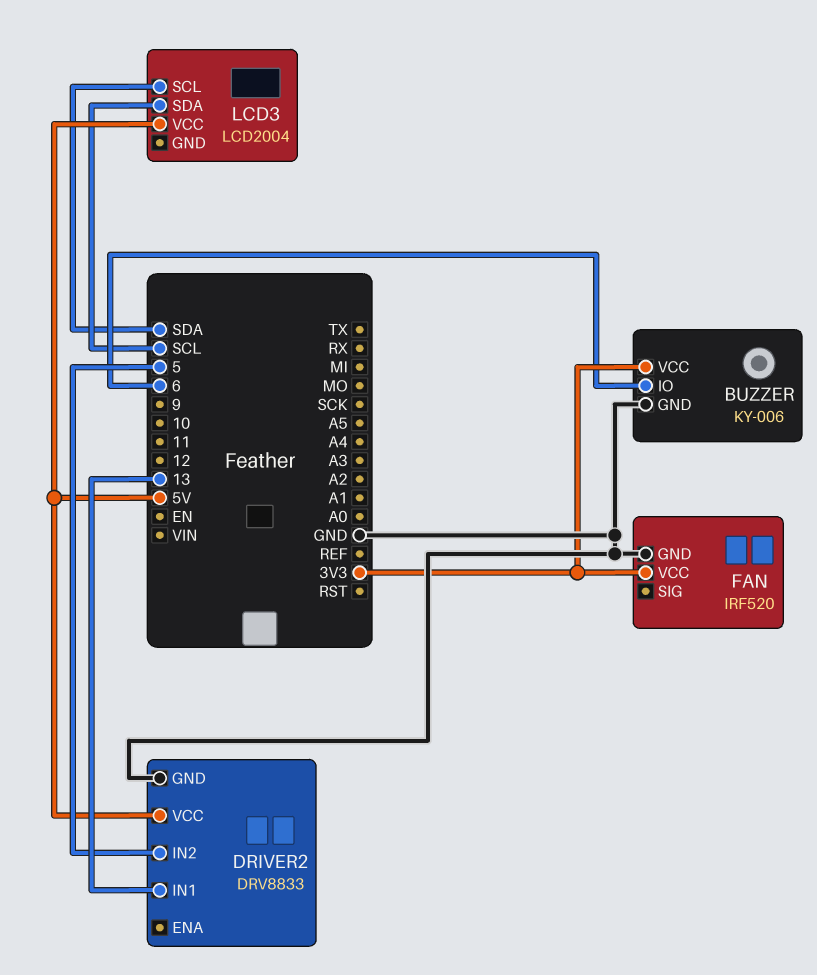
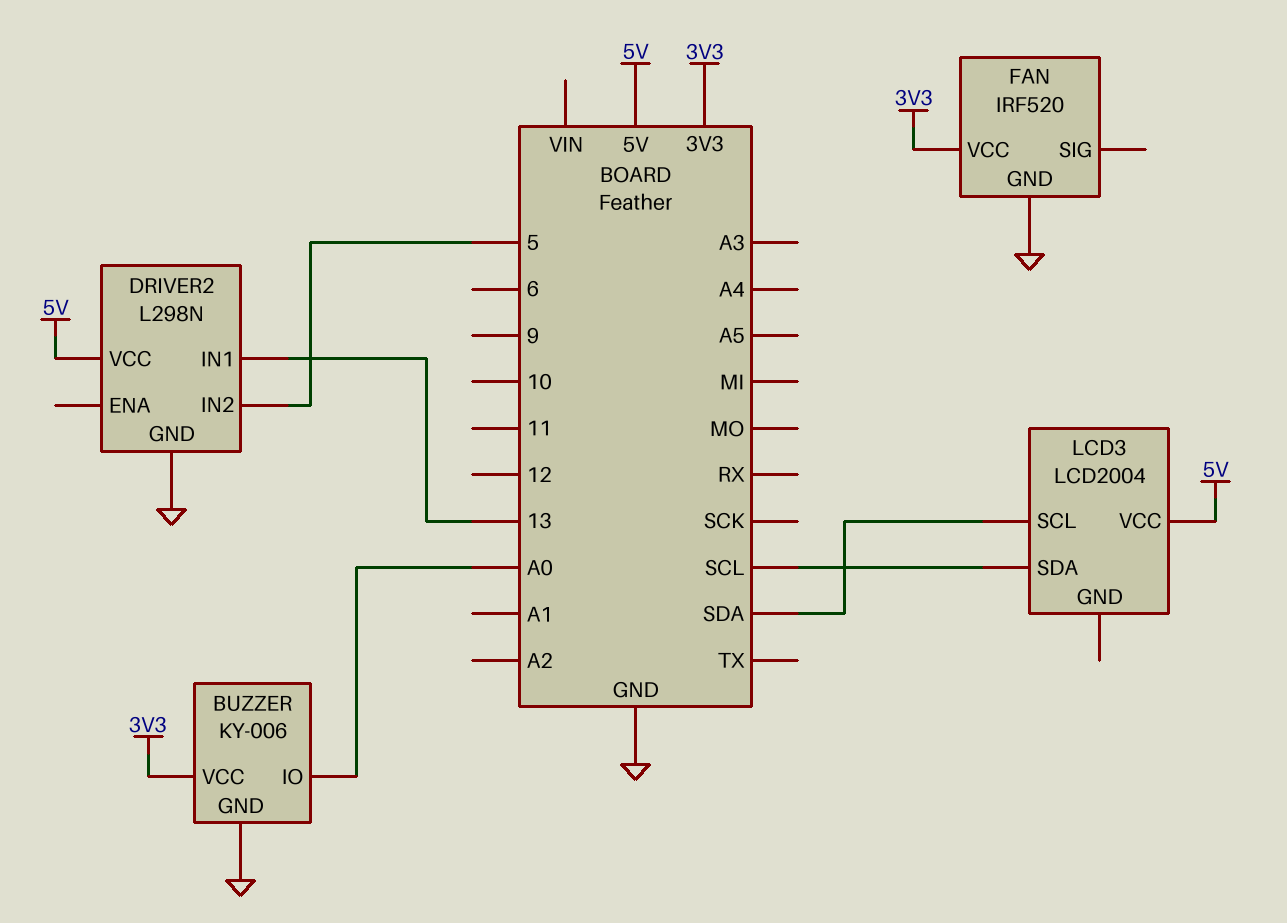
BUZZER pin IO: 6 -> A0
DRIVER2: DRV8833 -> L298N

